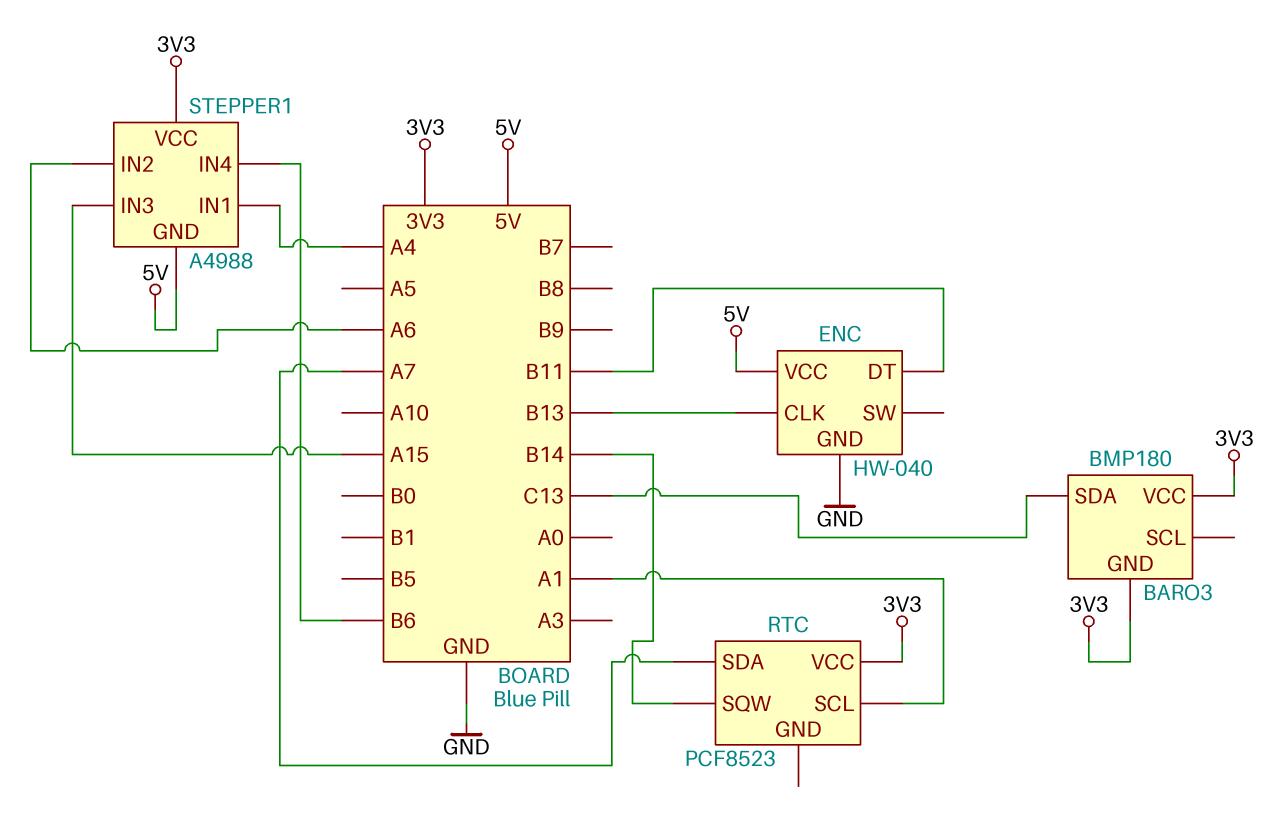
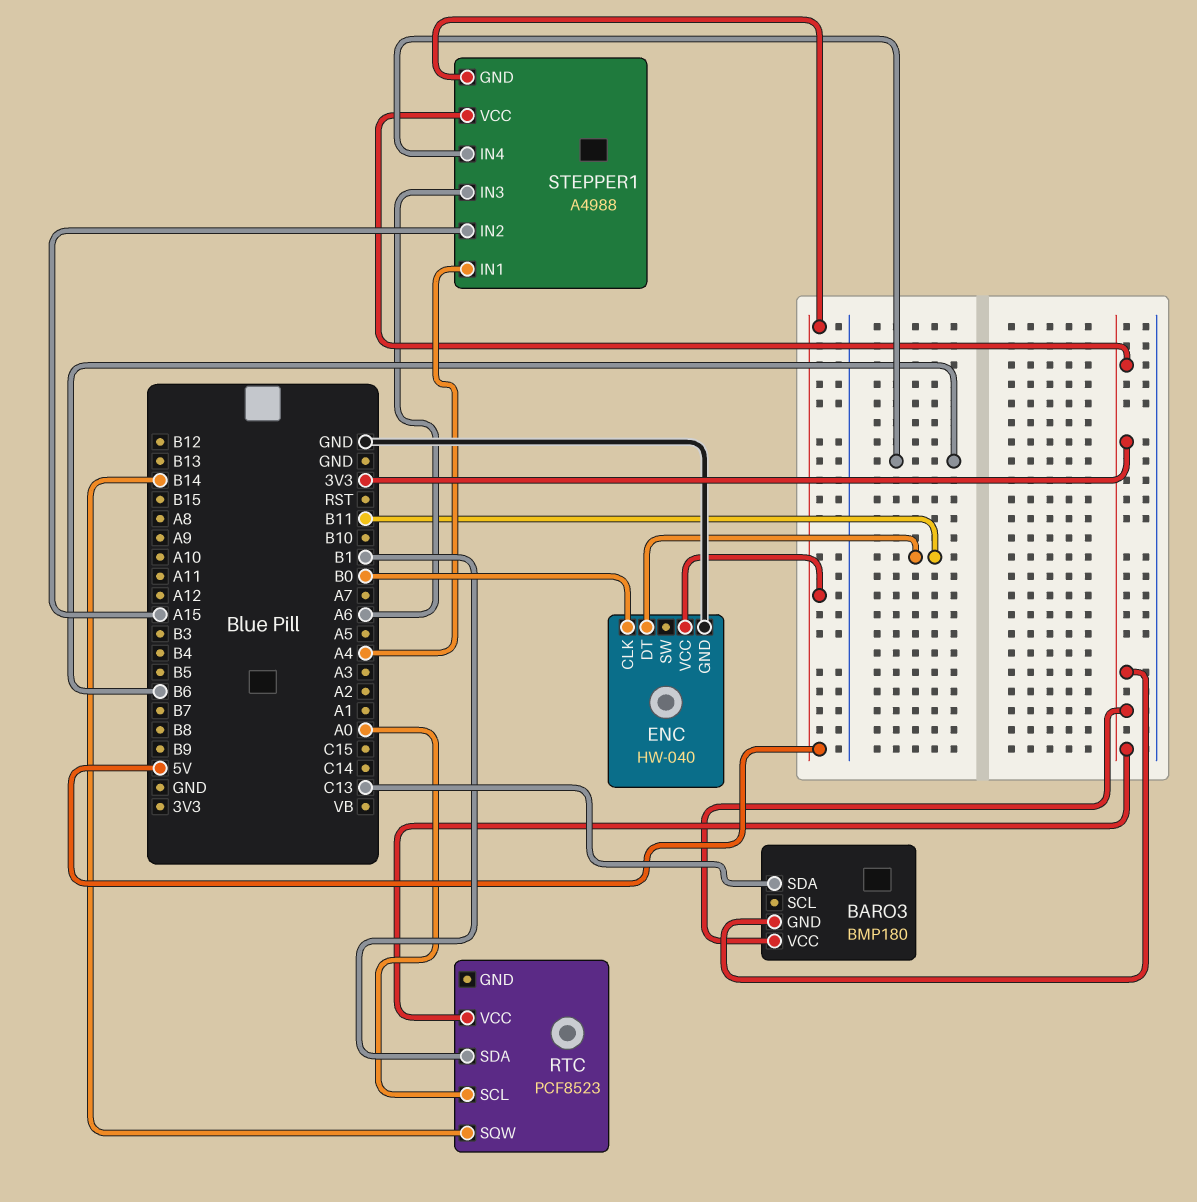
ENC pin CLK: B13 -> B0
RTC pin SCL: A1 -> A0
RTC pin SDA: A7 -> B1
STEPPER1 pin IN2: A6 -> A15
STEPPER1 pin IN3: A15 -> A6

